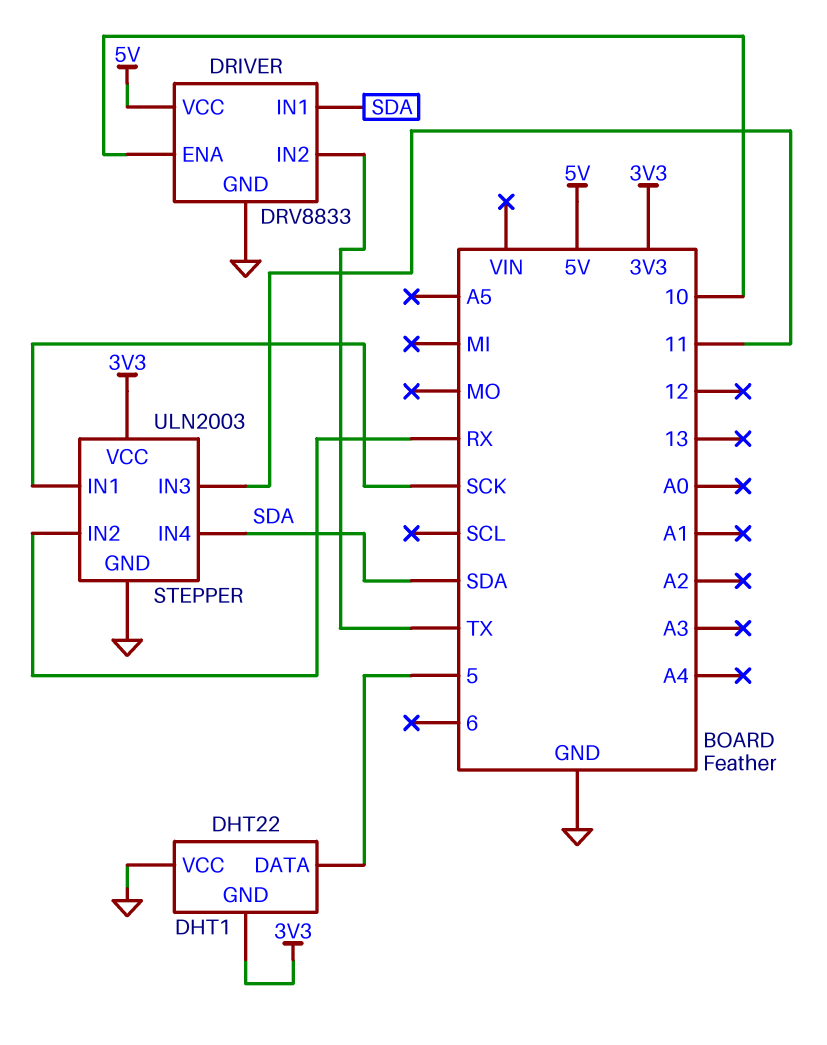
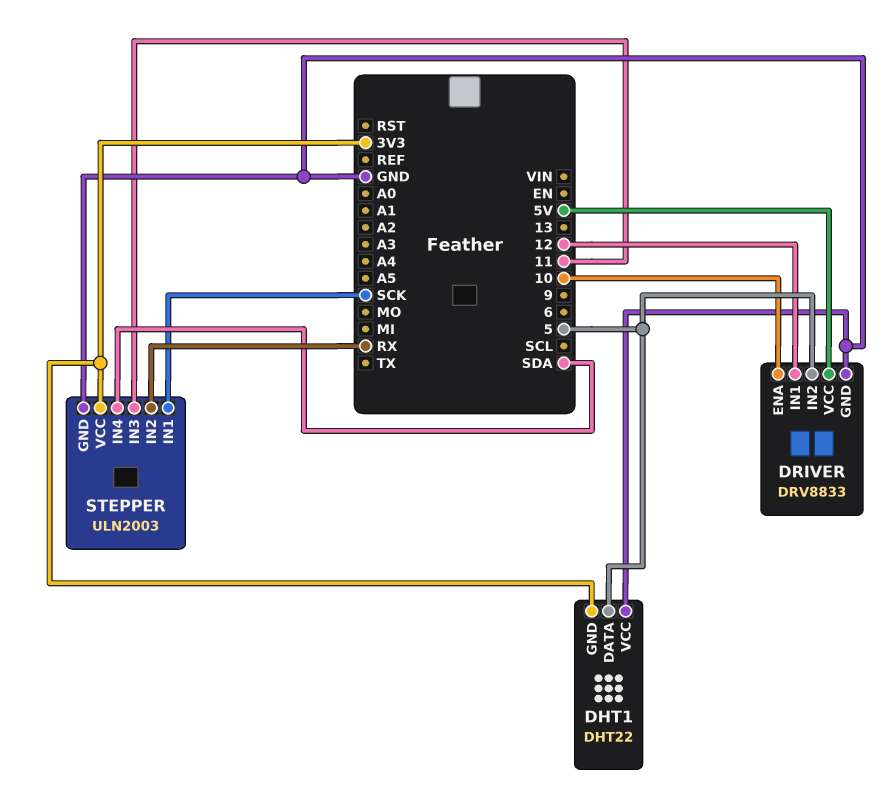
DRIVER pin IN1: SDA -> 12
DRIVER pin IN2: TX -> 5

